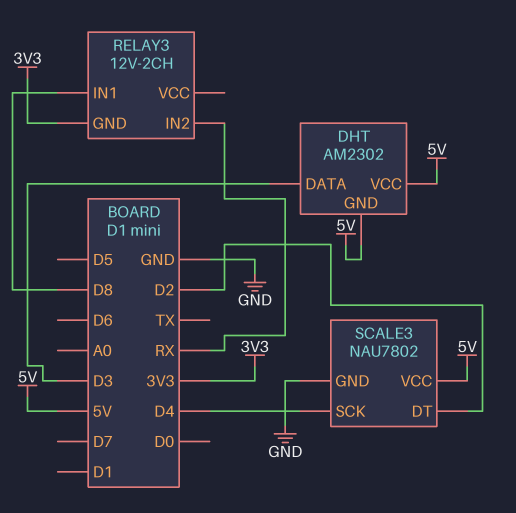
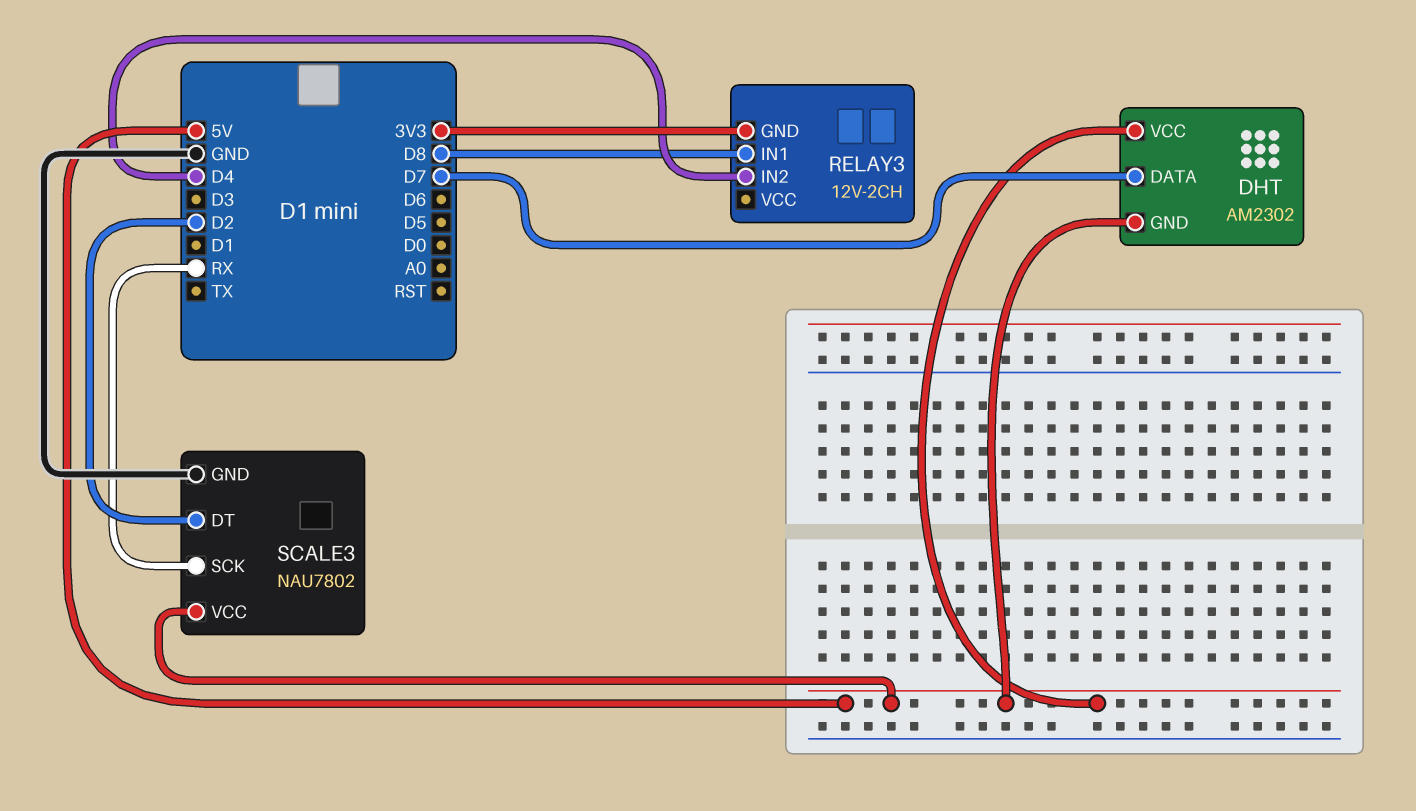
DHT pin DATA: D3 -> D7
RELAY3 pin IN2: RX -> D4
SCALE3 pin SCK: D4 -> RX

